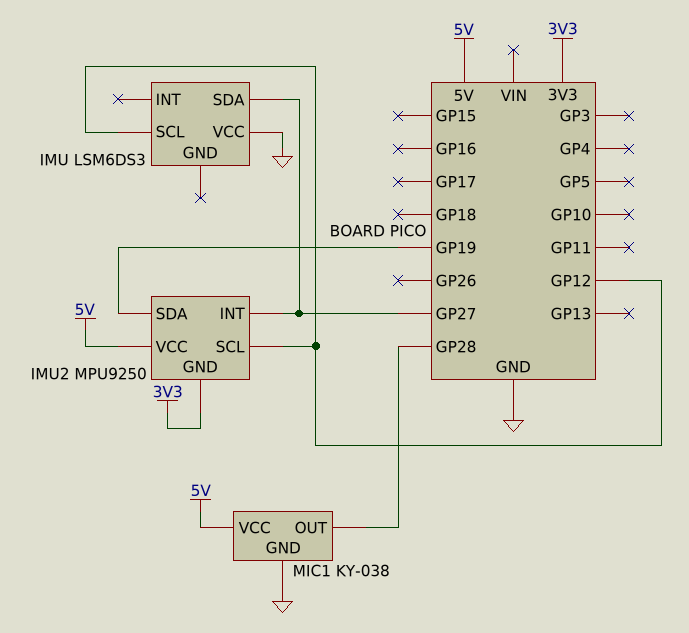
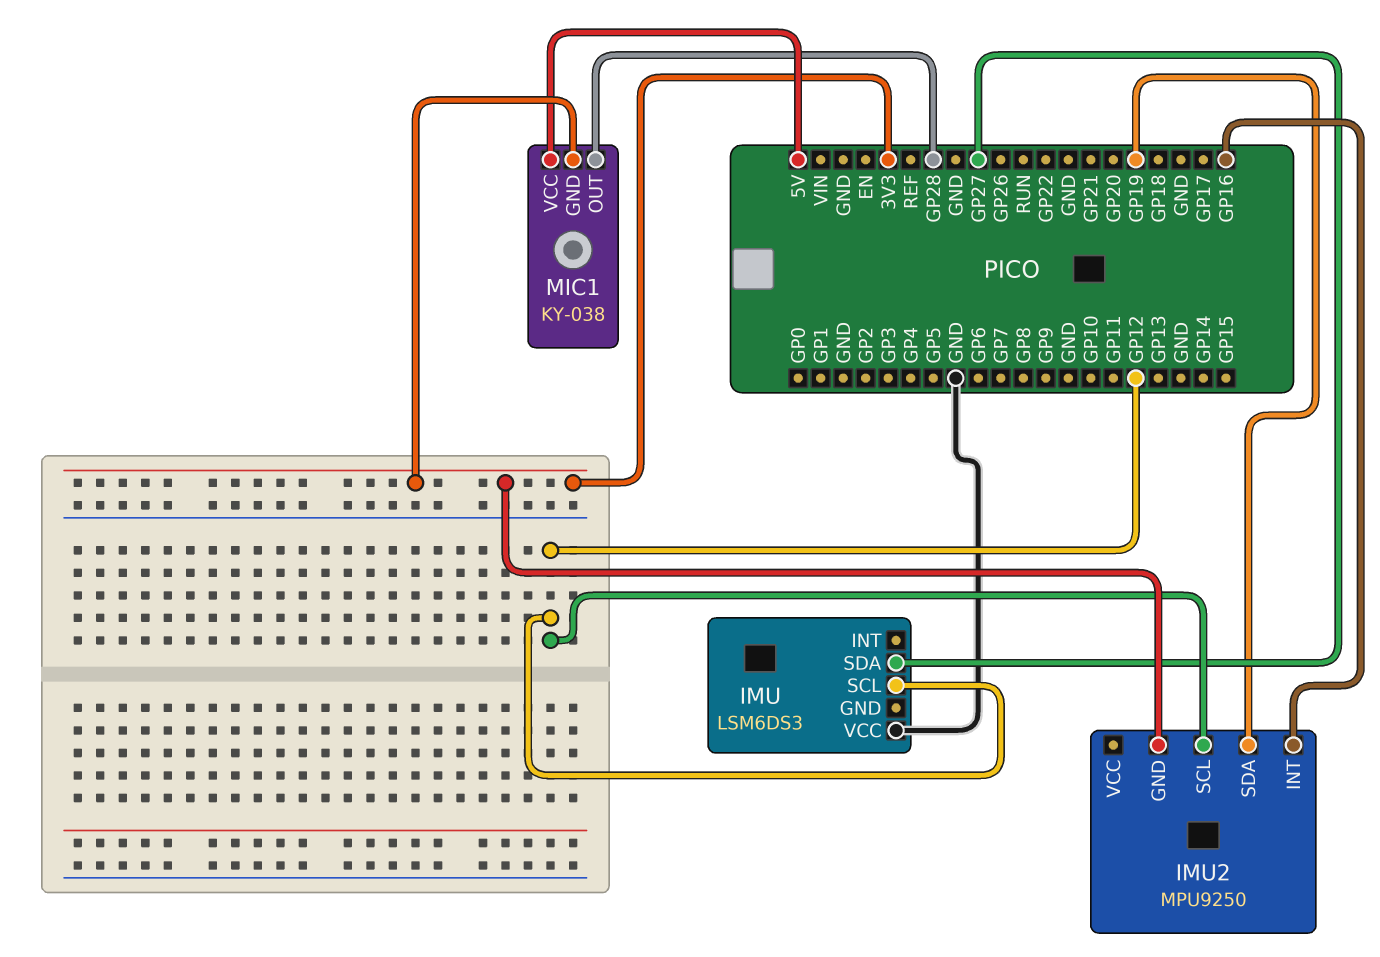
IMU2 pin INT: GP27 -> GP16
IMU2 pin VCC: 5V -> none
MIC1 pin GND: GND -> 3V3

